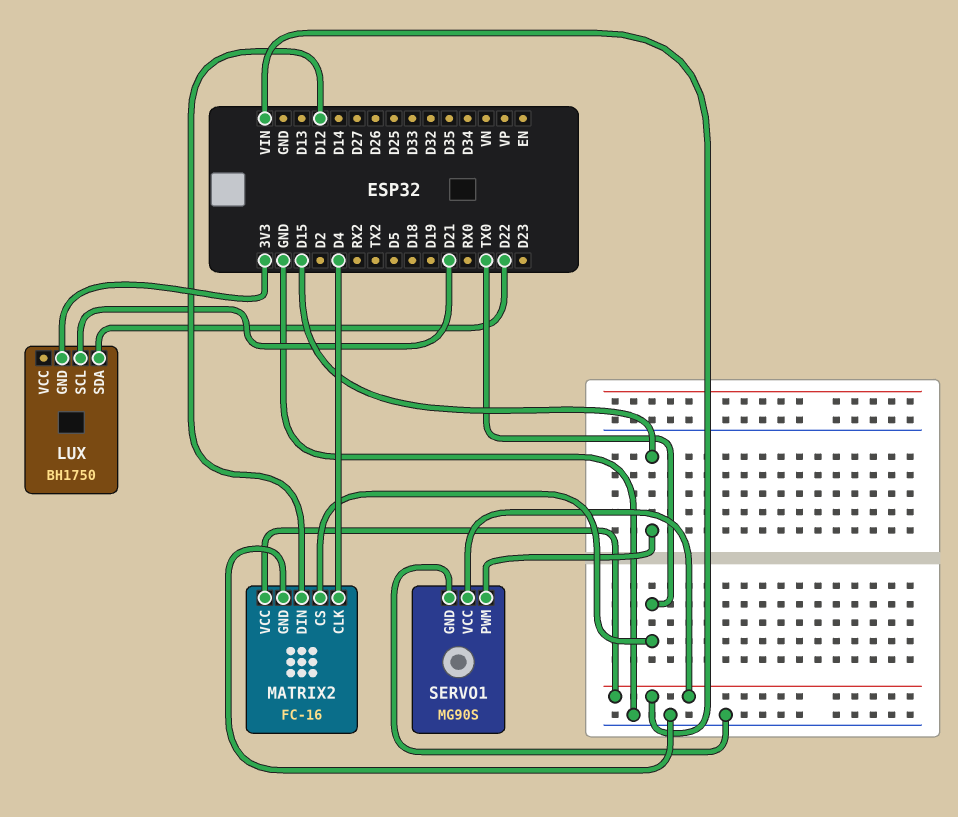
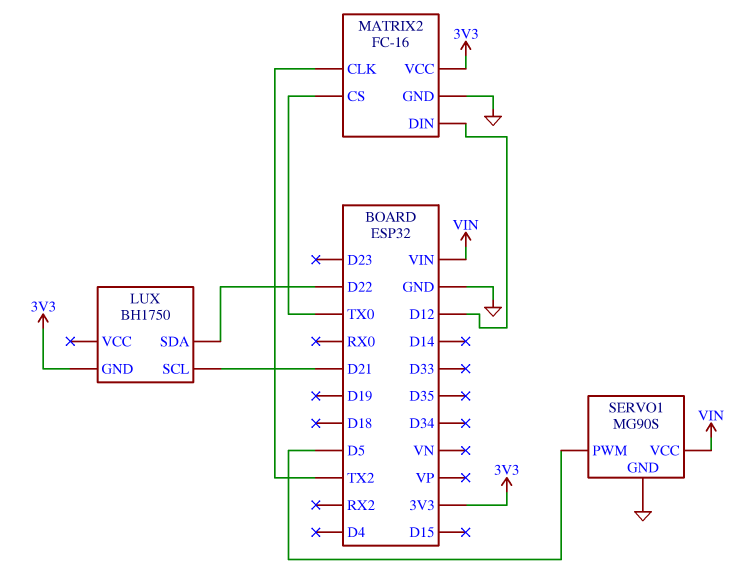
MATRIX2 pin CLK: D4 -> TX2
MATRIX2 pin VCC: VIN -> 3V3
SERVO1 pin PWM: D15 -> D5

